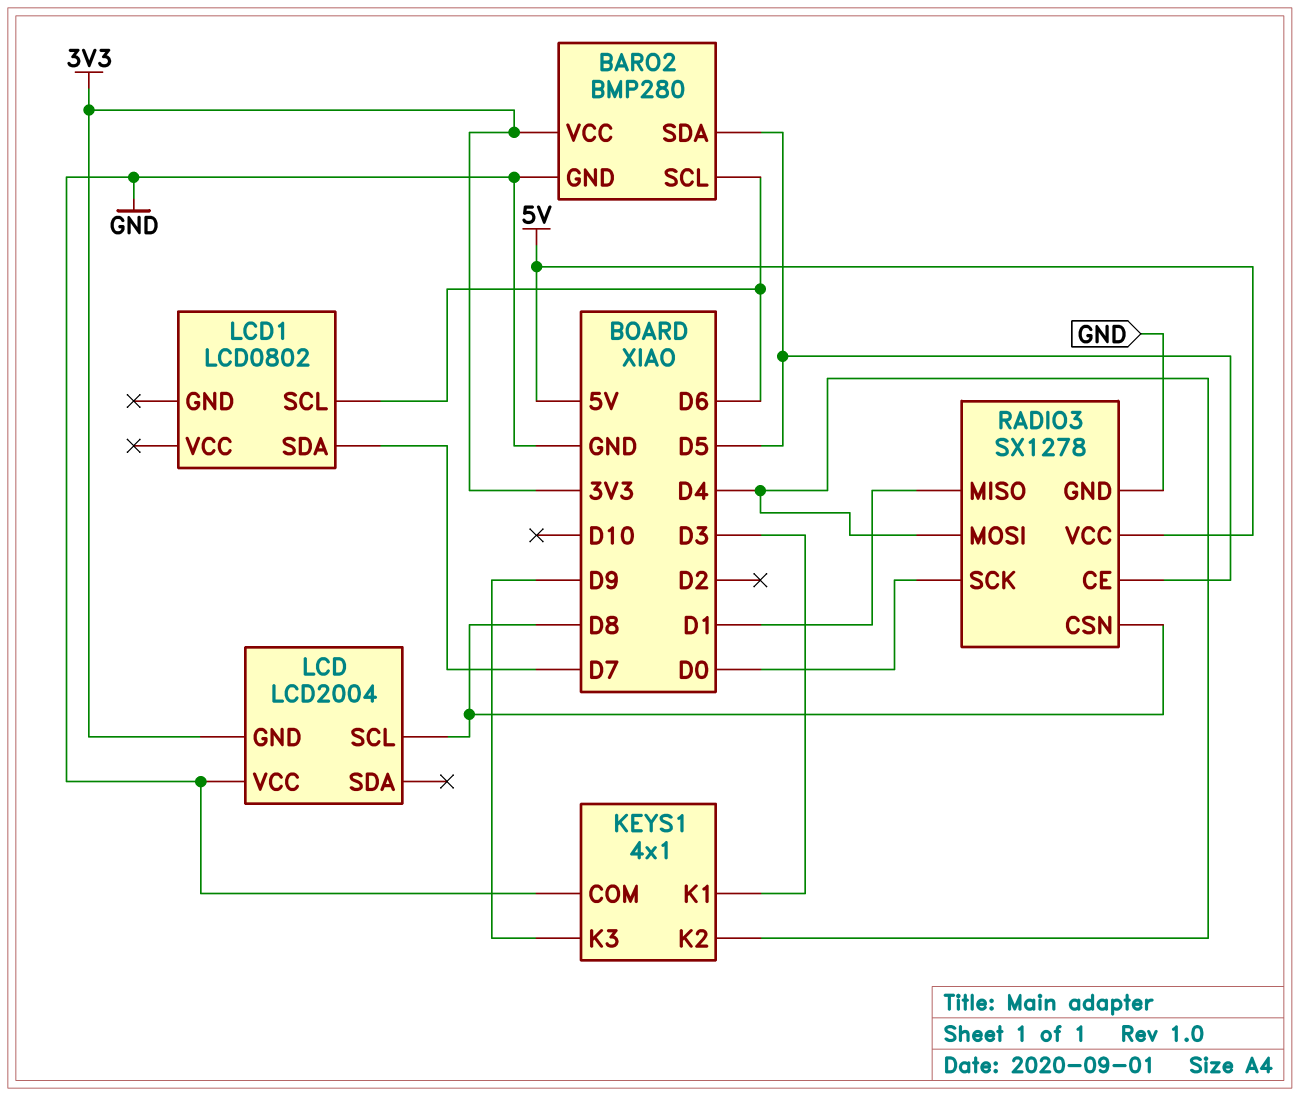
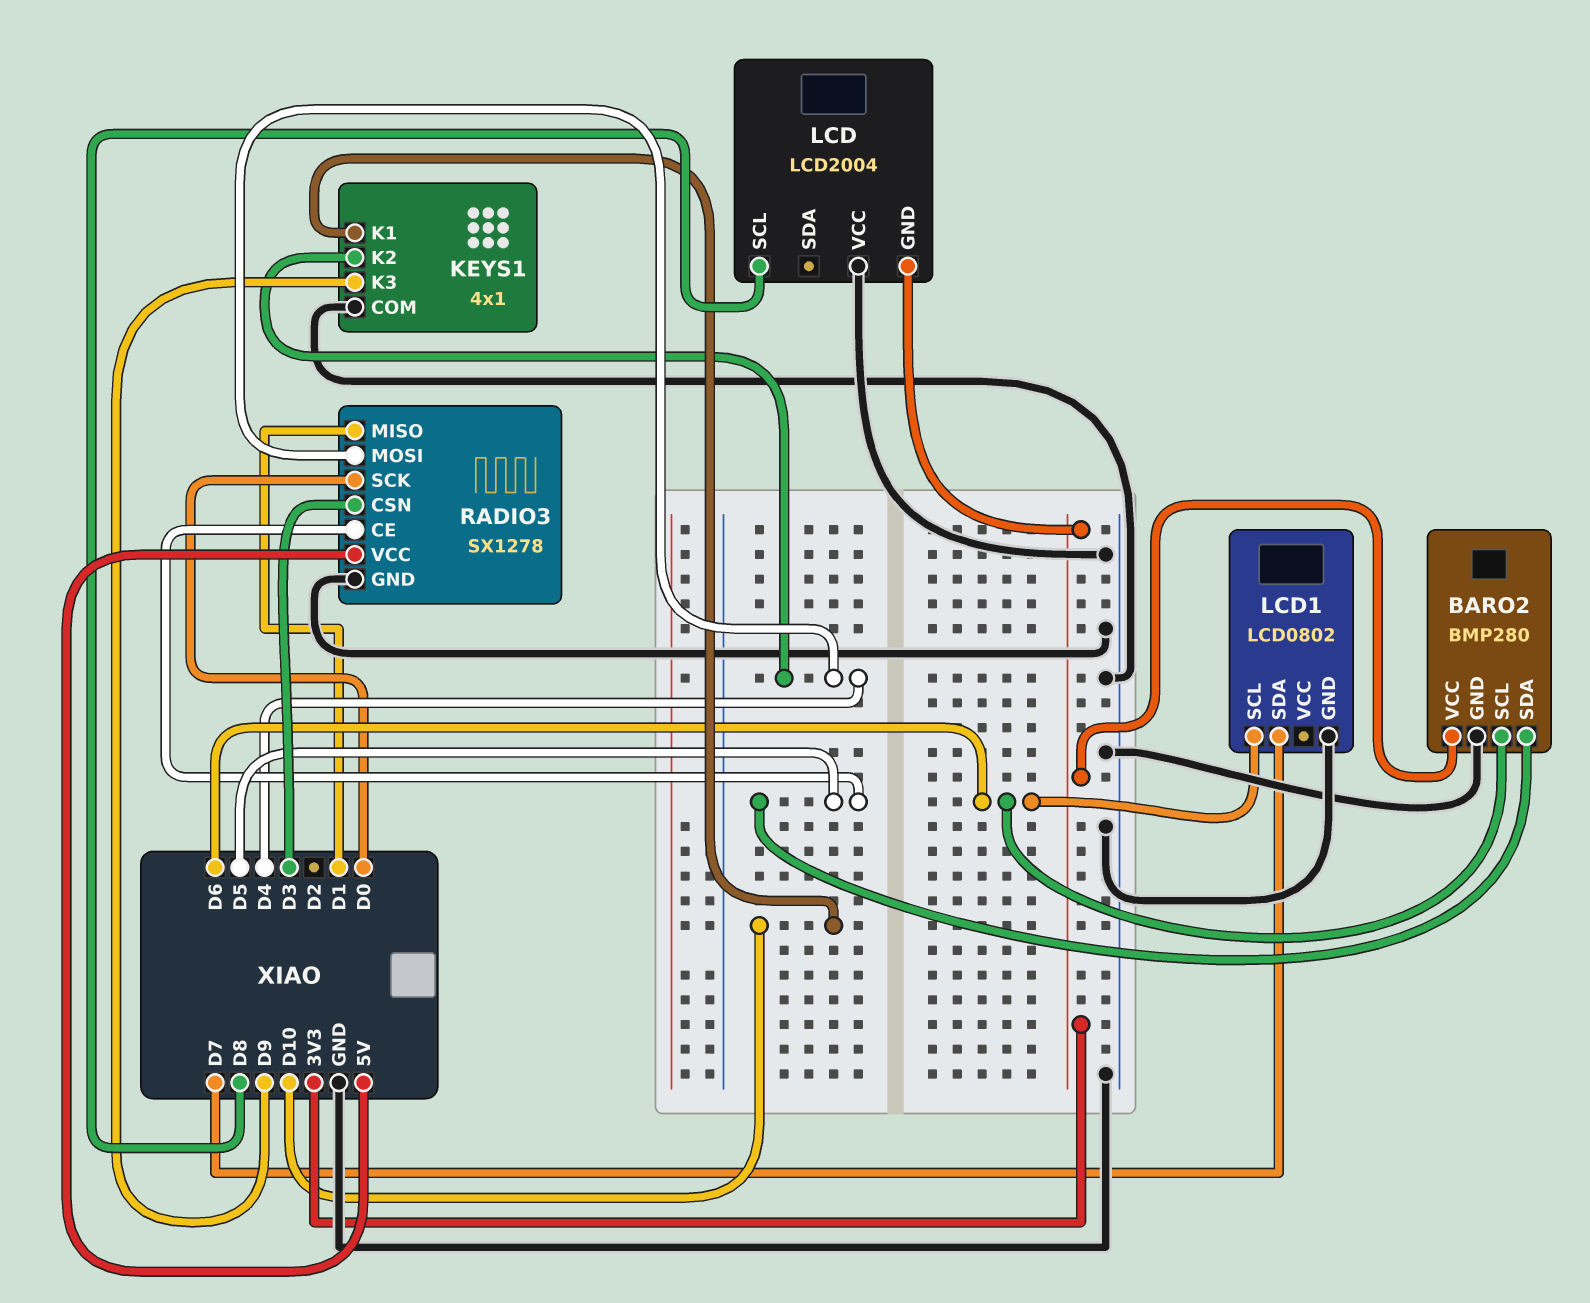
KEYS1 pin K1: D3 -> D10
LCD1 pin GND: none -> GND
RADIO3 pin CSN: D8 -> D3

